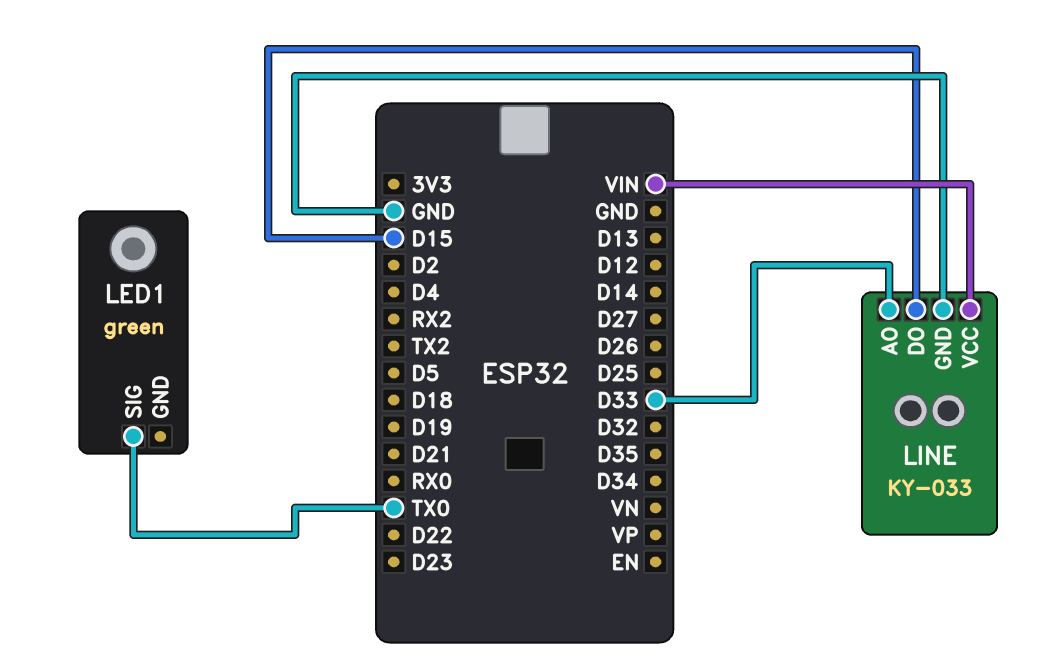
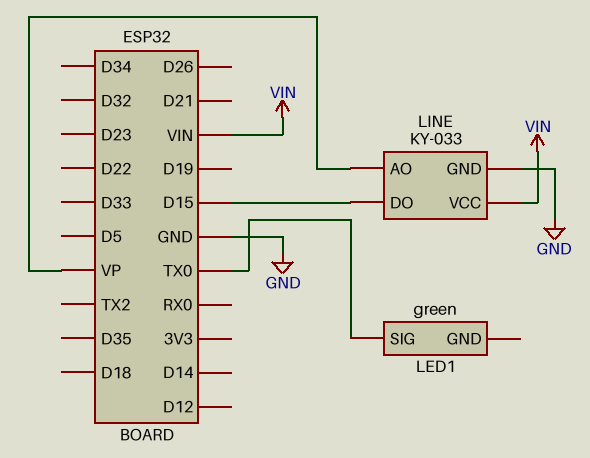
LINE pin AO: D33 -> VP

